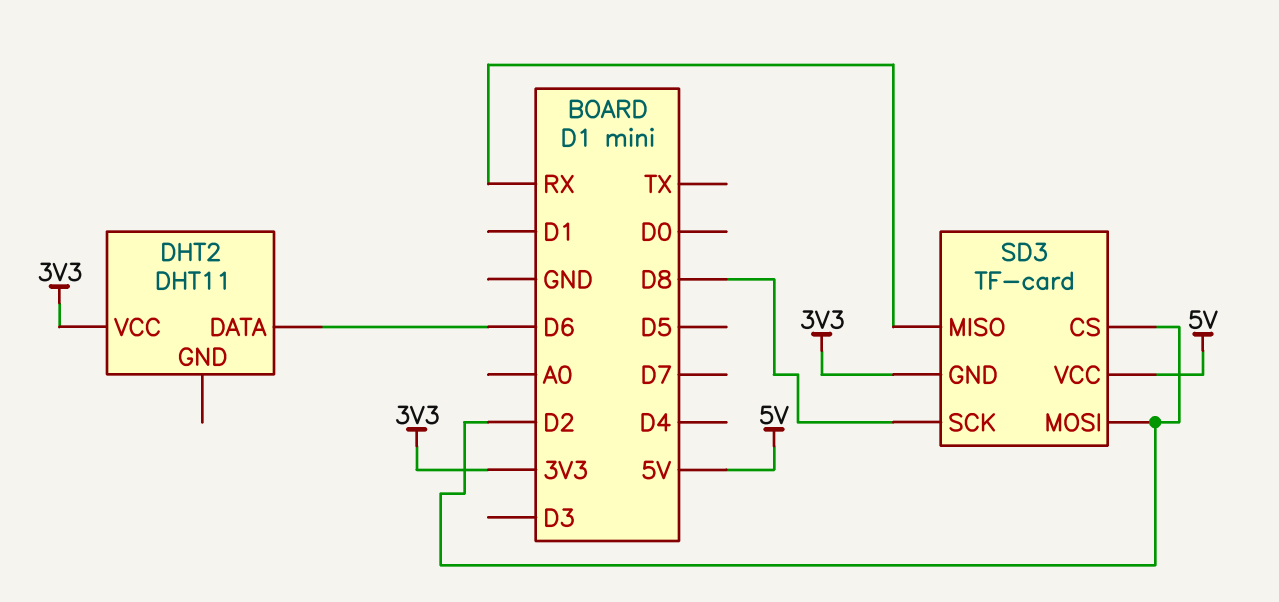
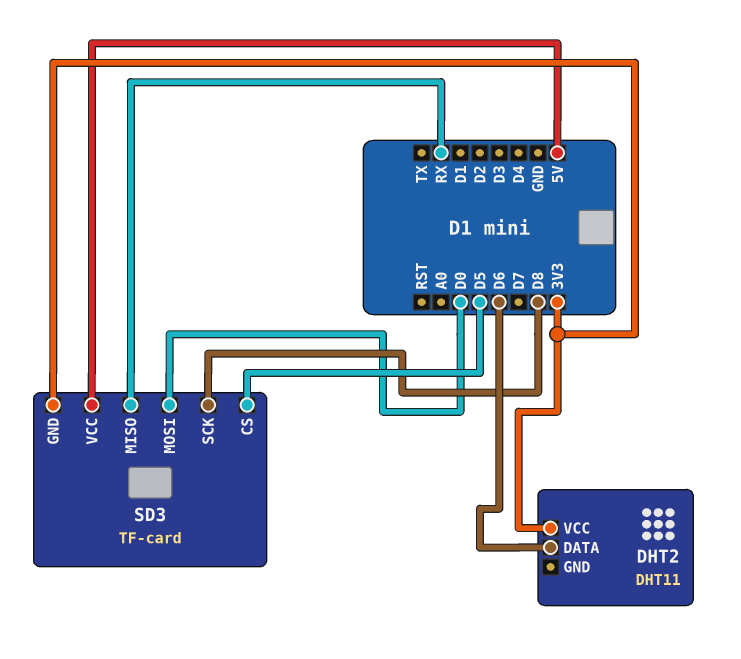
SD3 pin CS: D2 -> D5
SD3 pin MOSI: D2 -> D0

